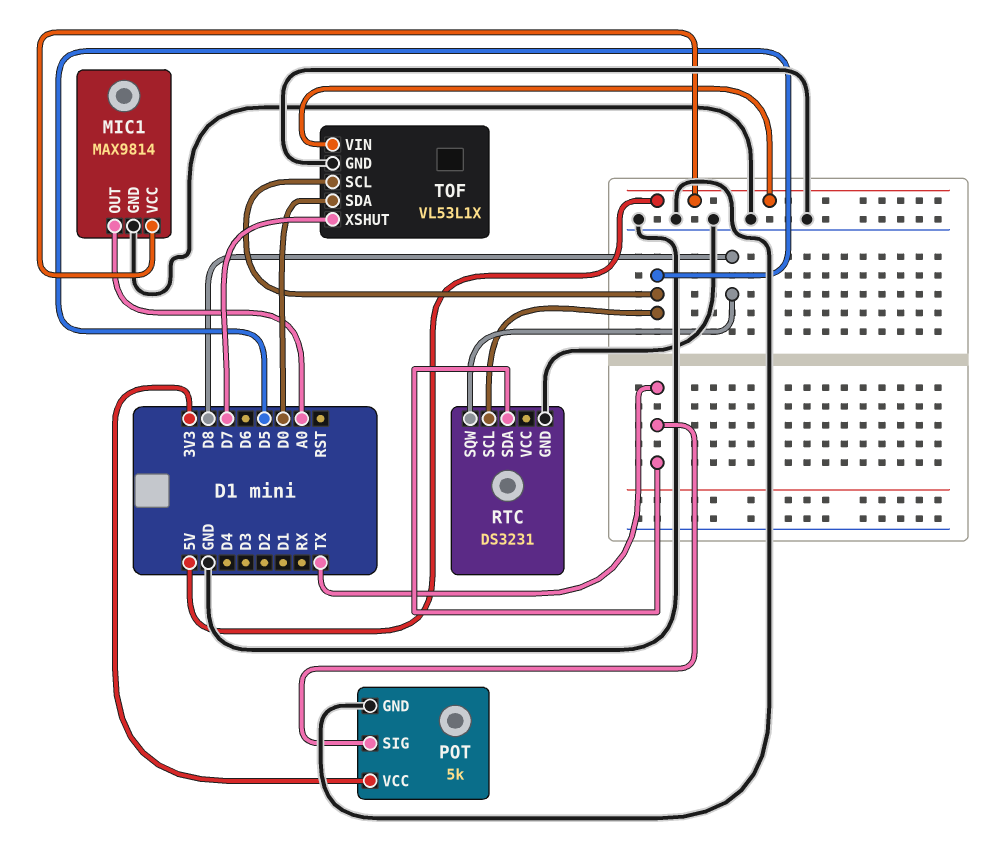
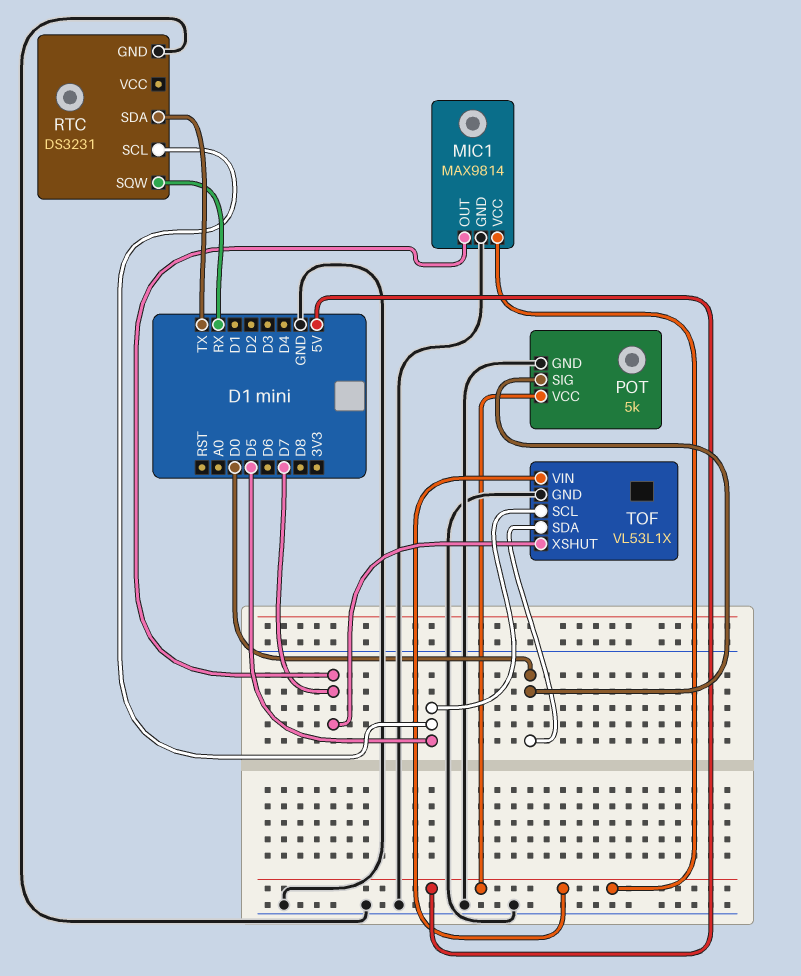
MIC1 pin OUT: A0 -> D7
POT pin SIG: TX -> D0
POT pin VCC: 3V3 -> 5V
RTC pin SQW: D8 -> RX

